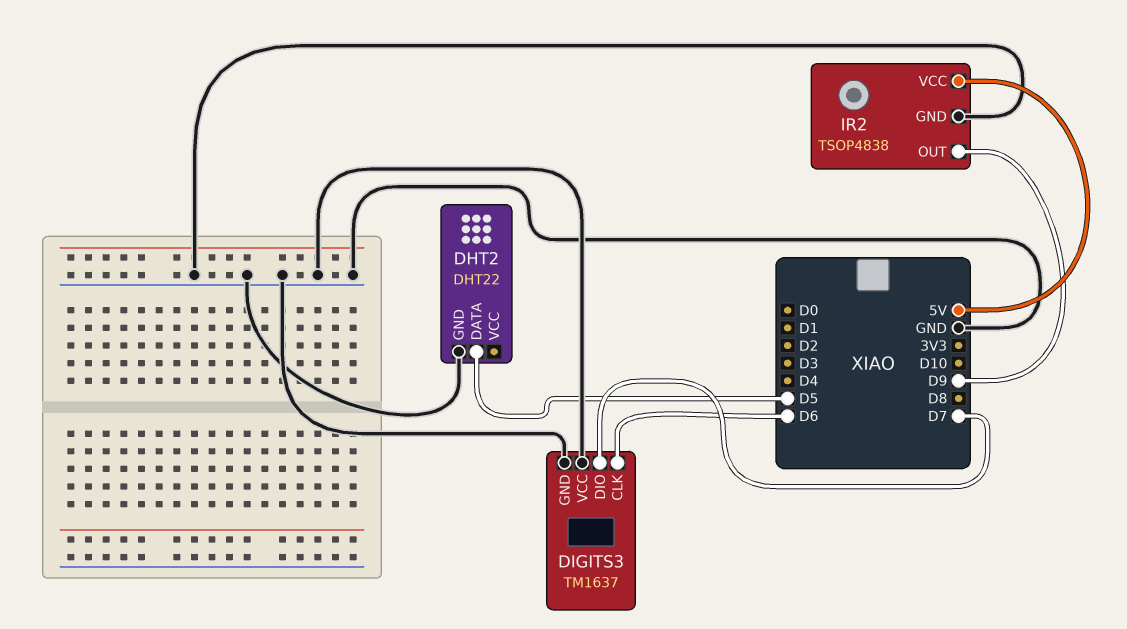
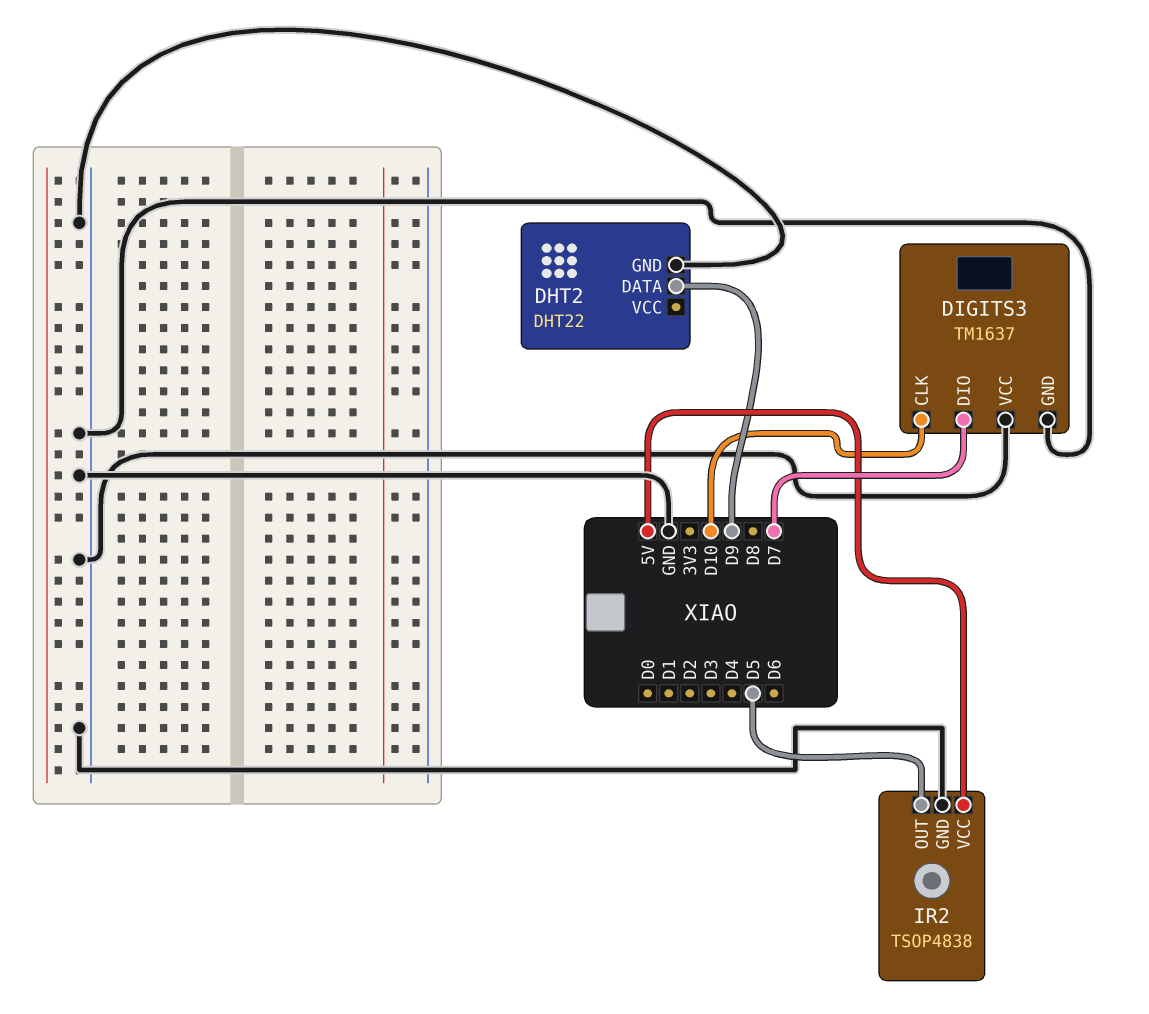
DHT2 pin DATA: D5 -> D9
DIGITS3 pin CLK: D6 -> D10
IR2 pin OUT: D9 -> D5

